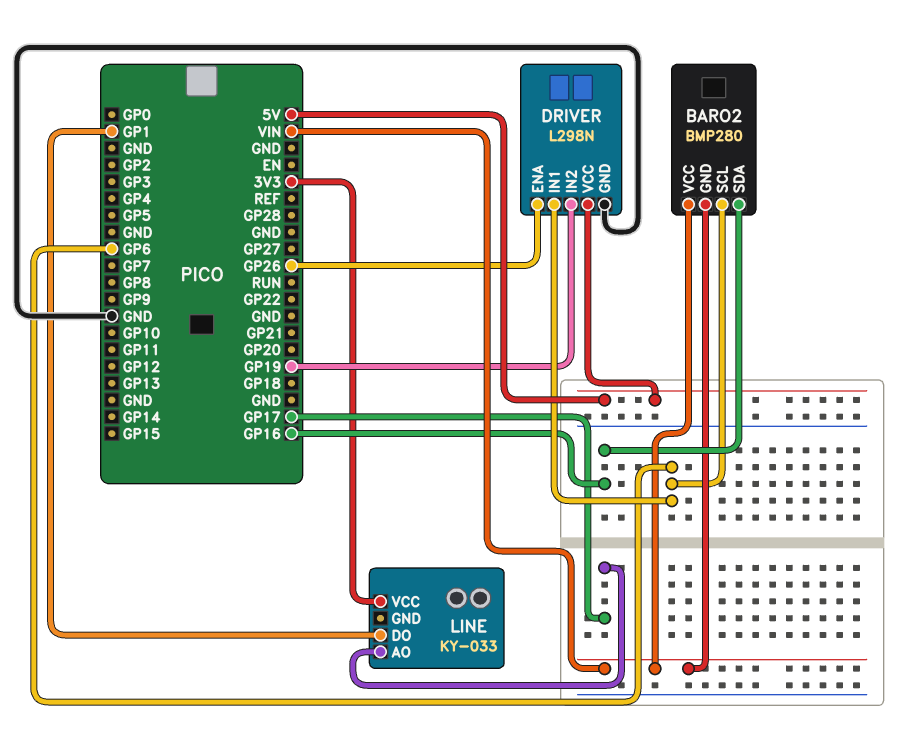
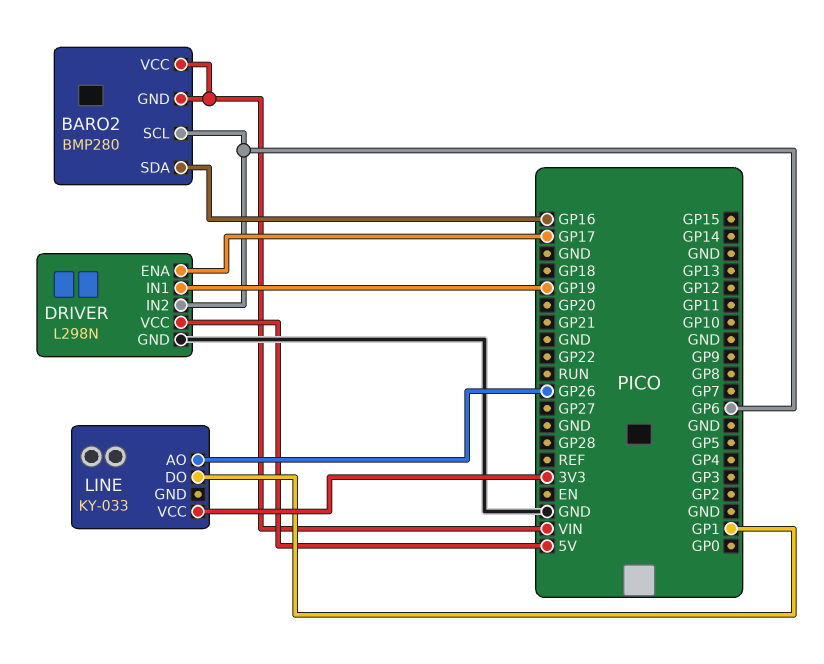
DRIVER pin ENA: GP26 -> GP17
DRIVER pin IN1: GP6 -> GP19
DRIVER pin IN2: GP19 -> GP6
LINE pin AO: GP17 -> GP26

